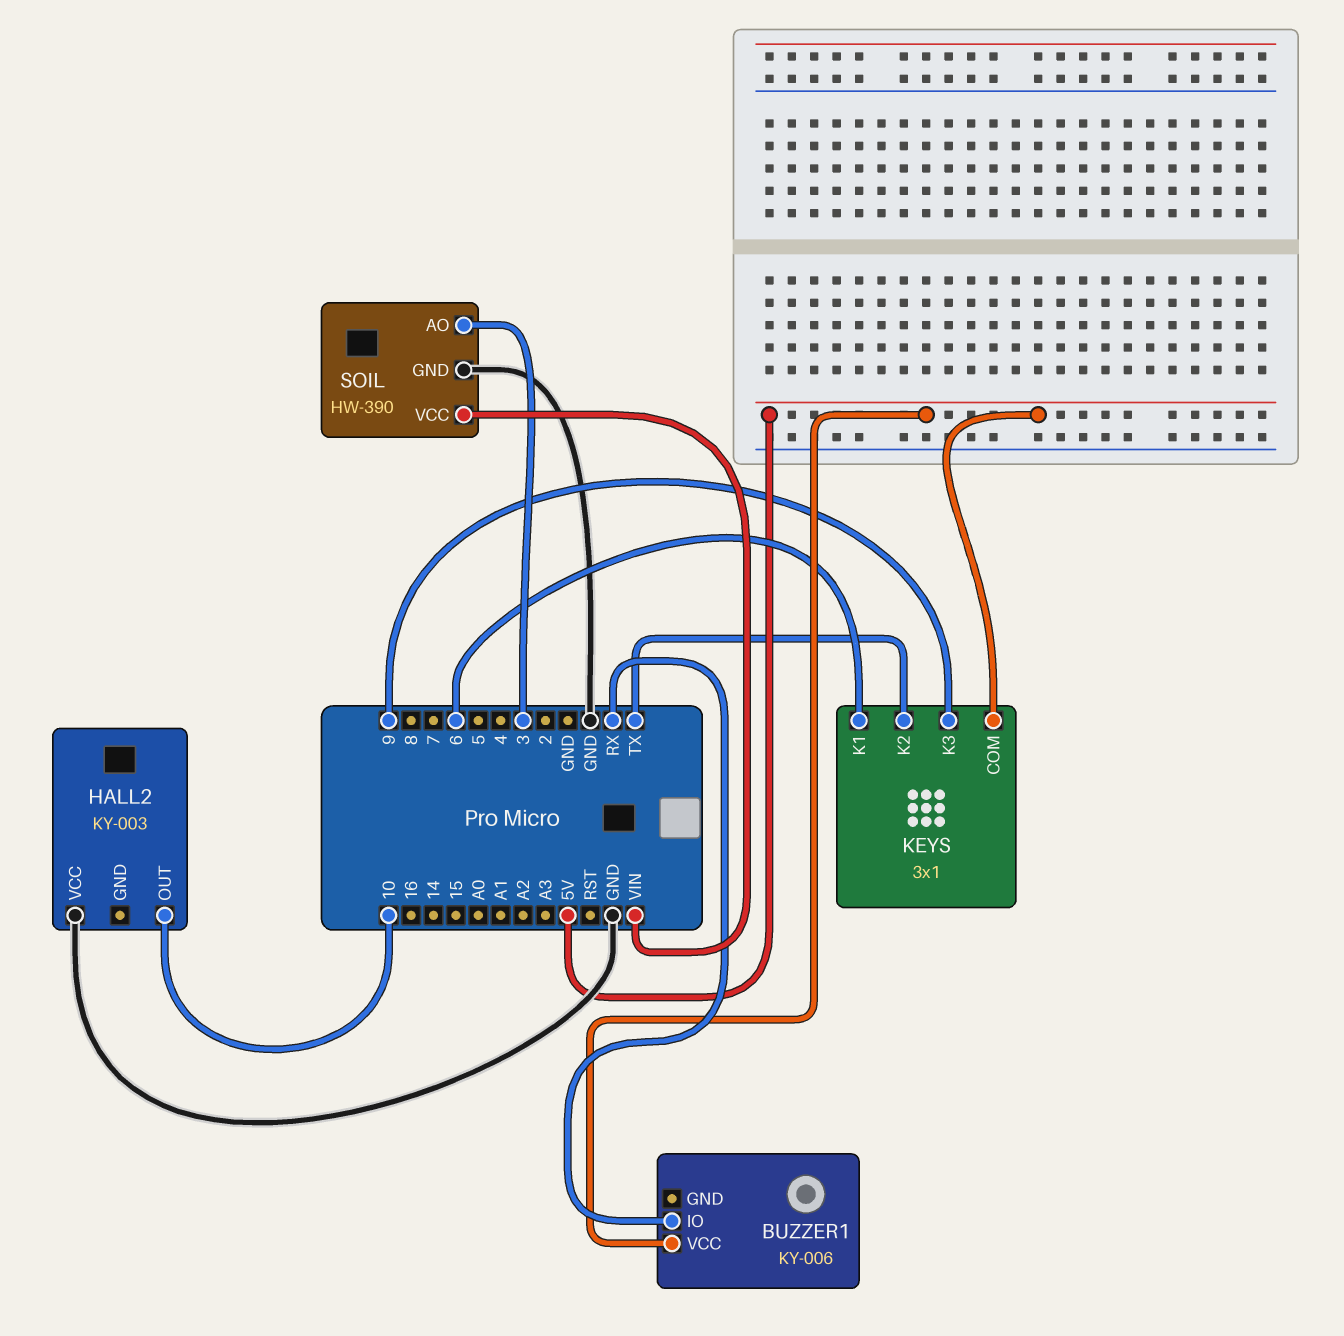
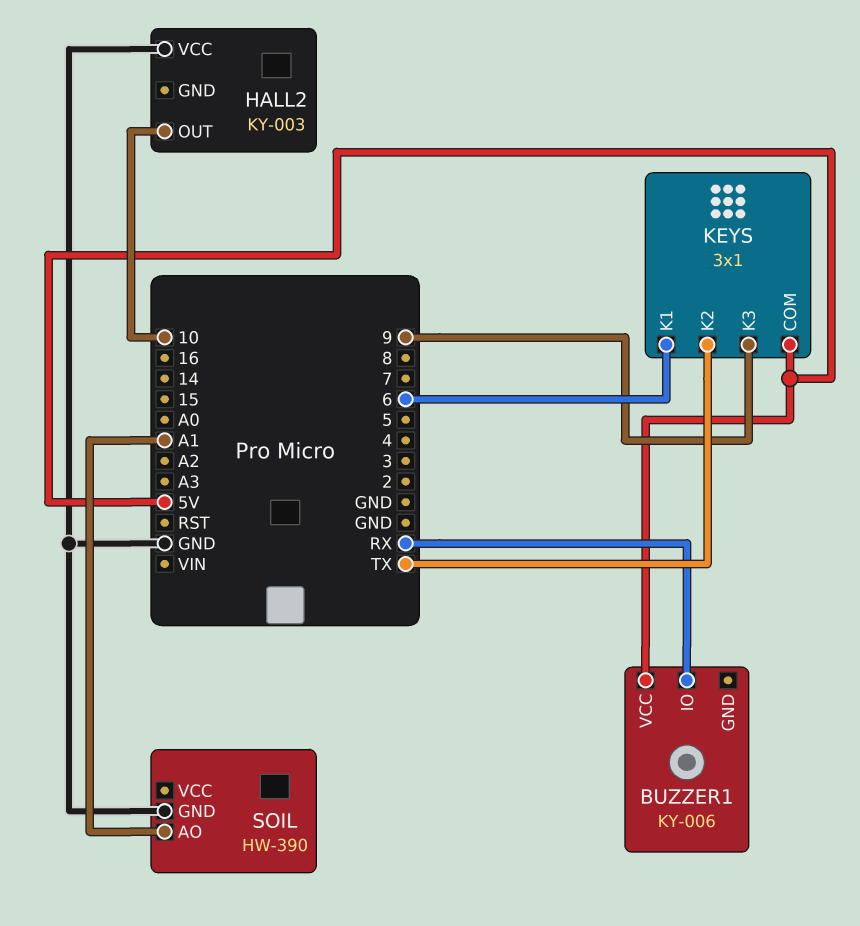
SOIL pin AO: 3 -> A1
SOIL pin VCC: VIN -> none

